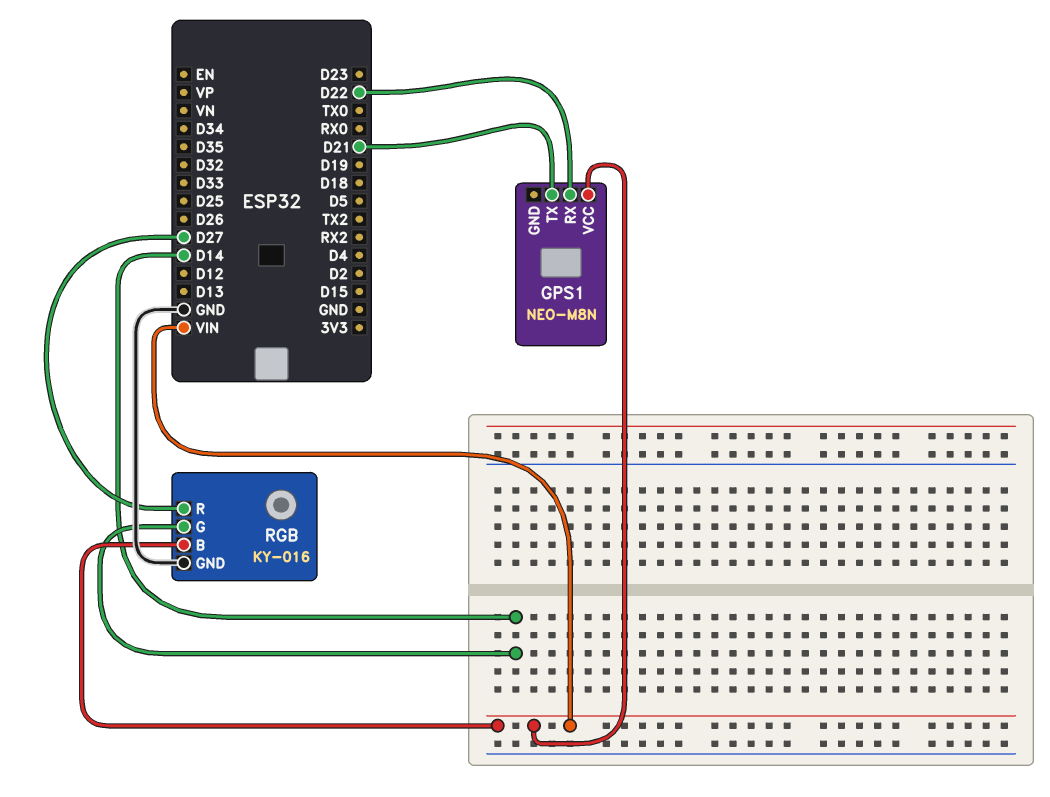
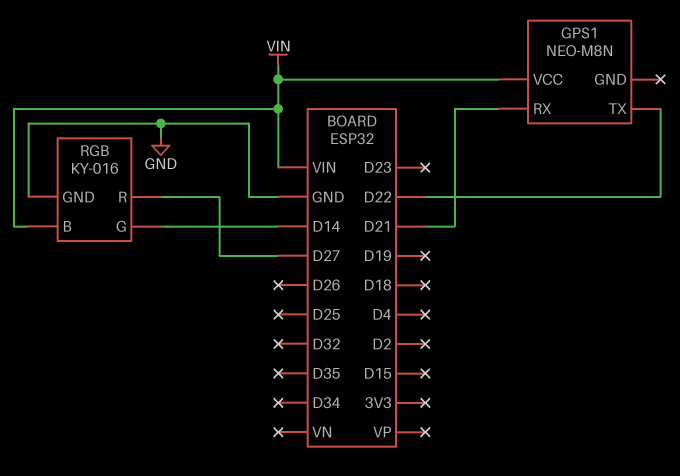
GPS1 pin RX: D22 -> D21
GPS1 pin TX: D21 -> D22

